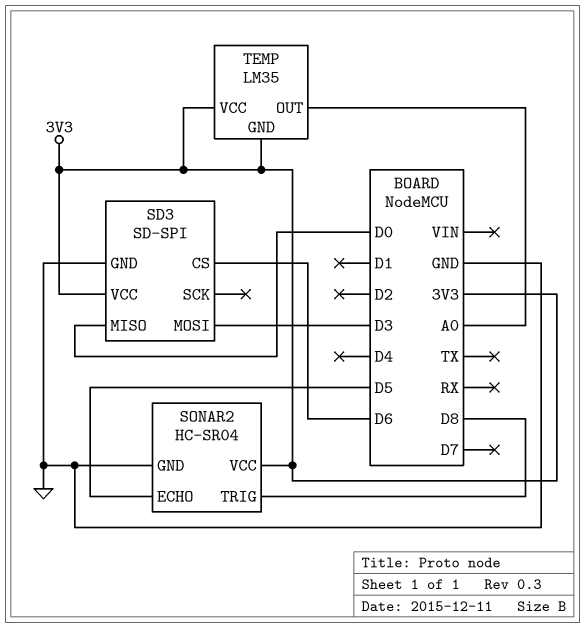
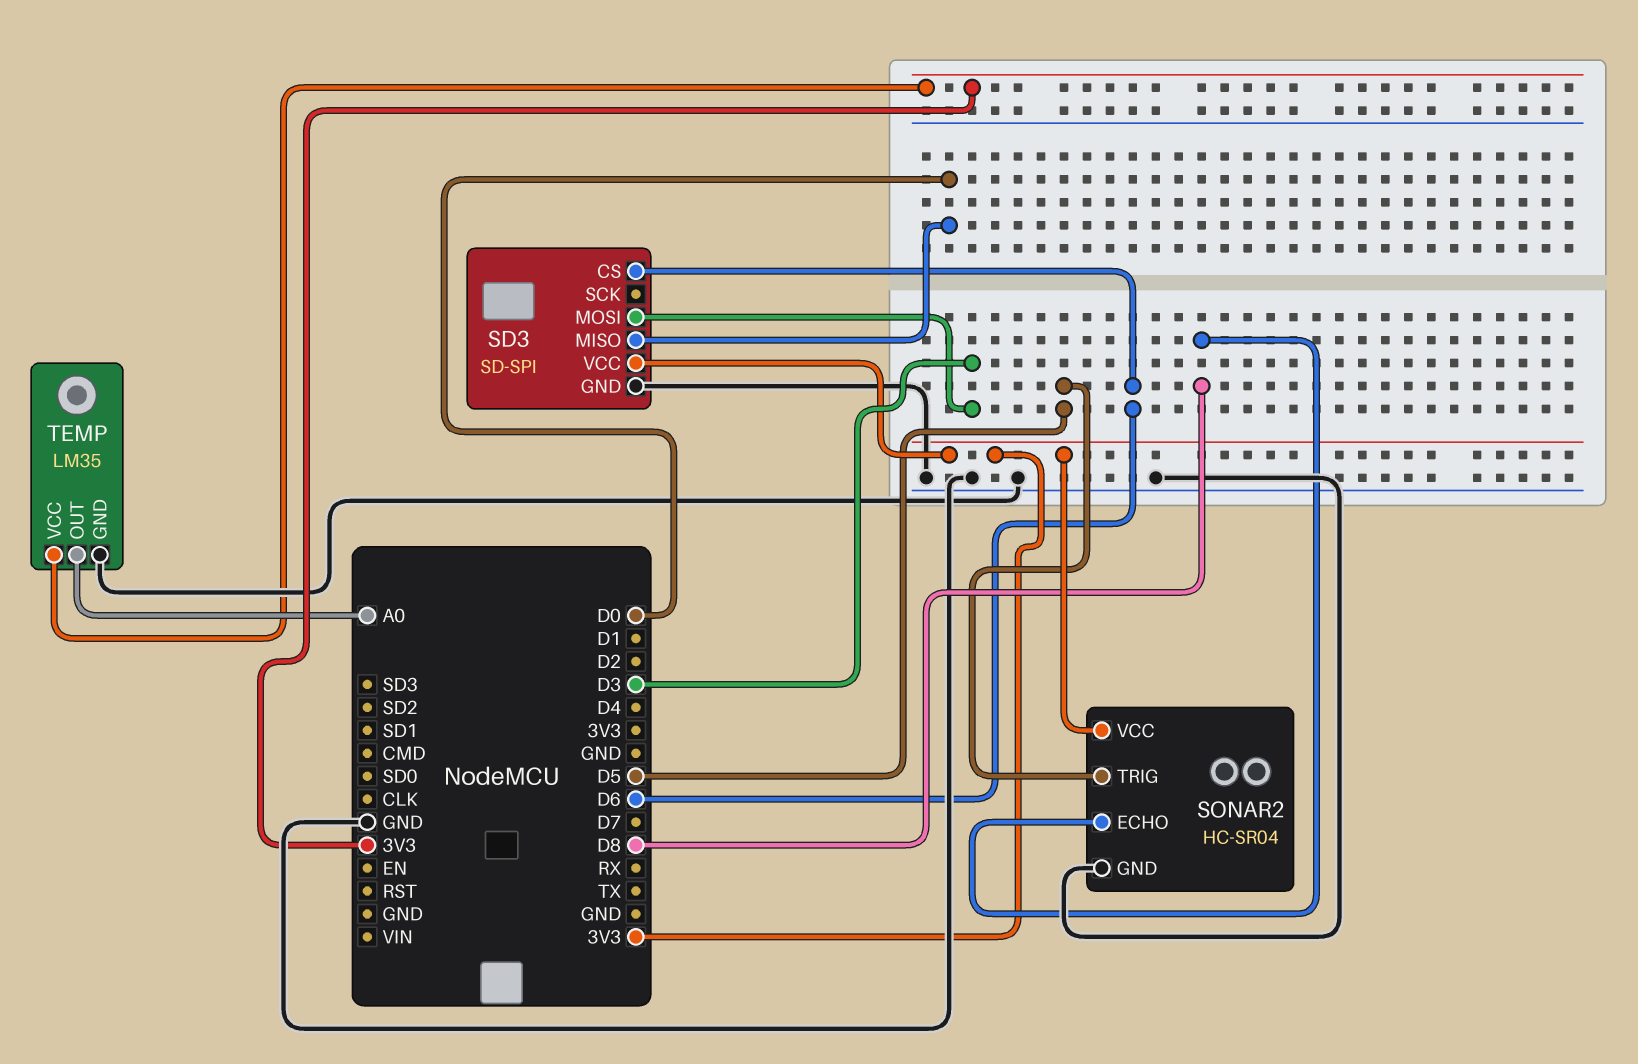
SONAR2 pin ECHO: D5 -> D8
SONAR2 pin TRIG: D8 -> D5
TEMP pin GND: 3V3 -> GND

